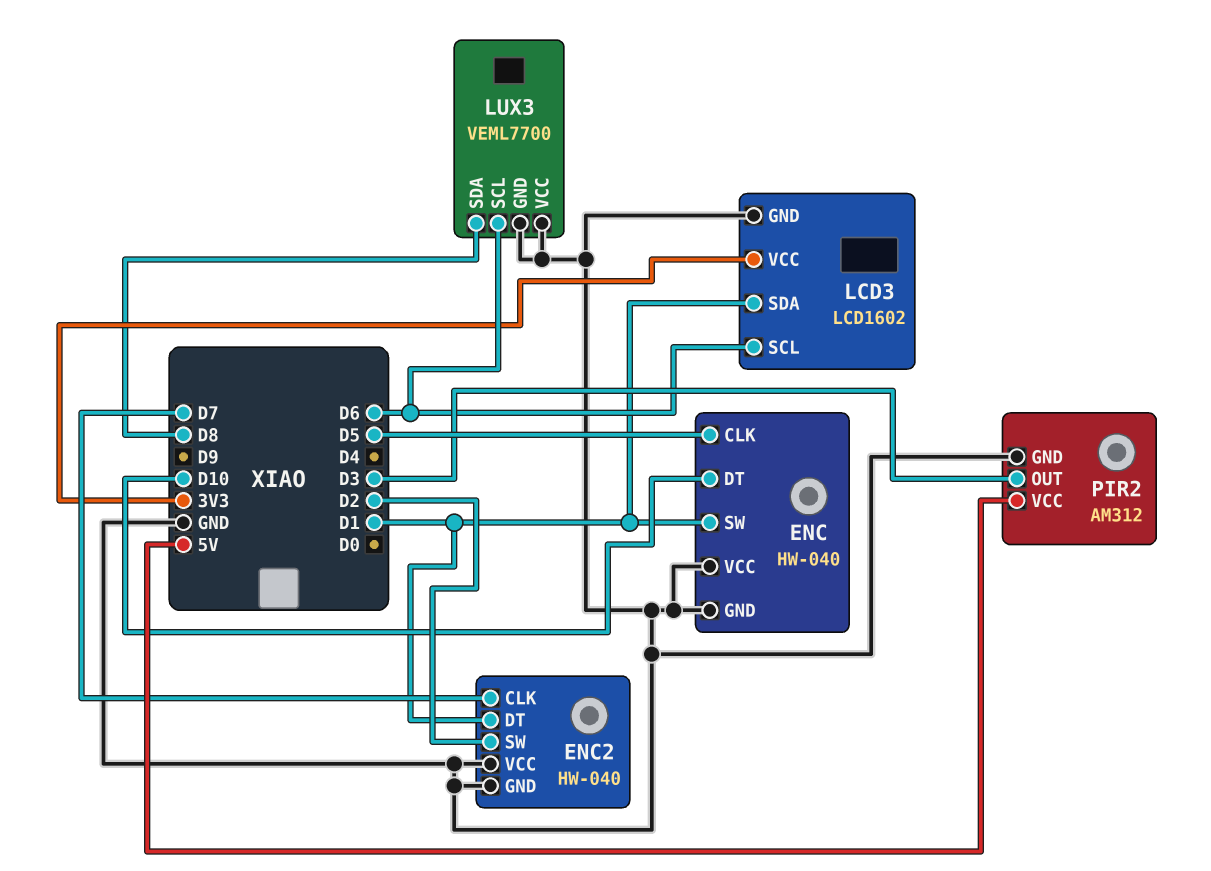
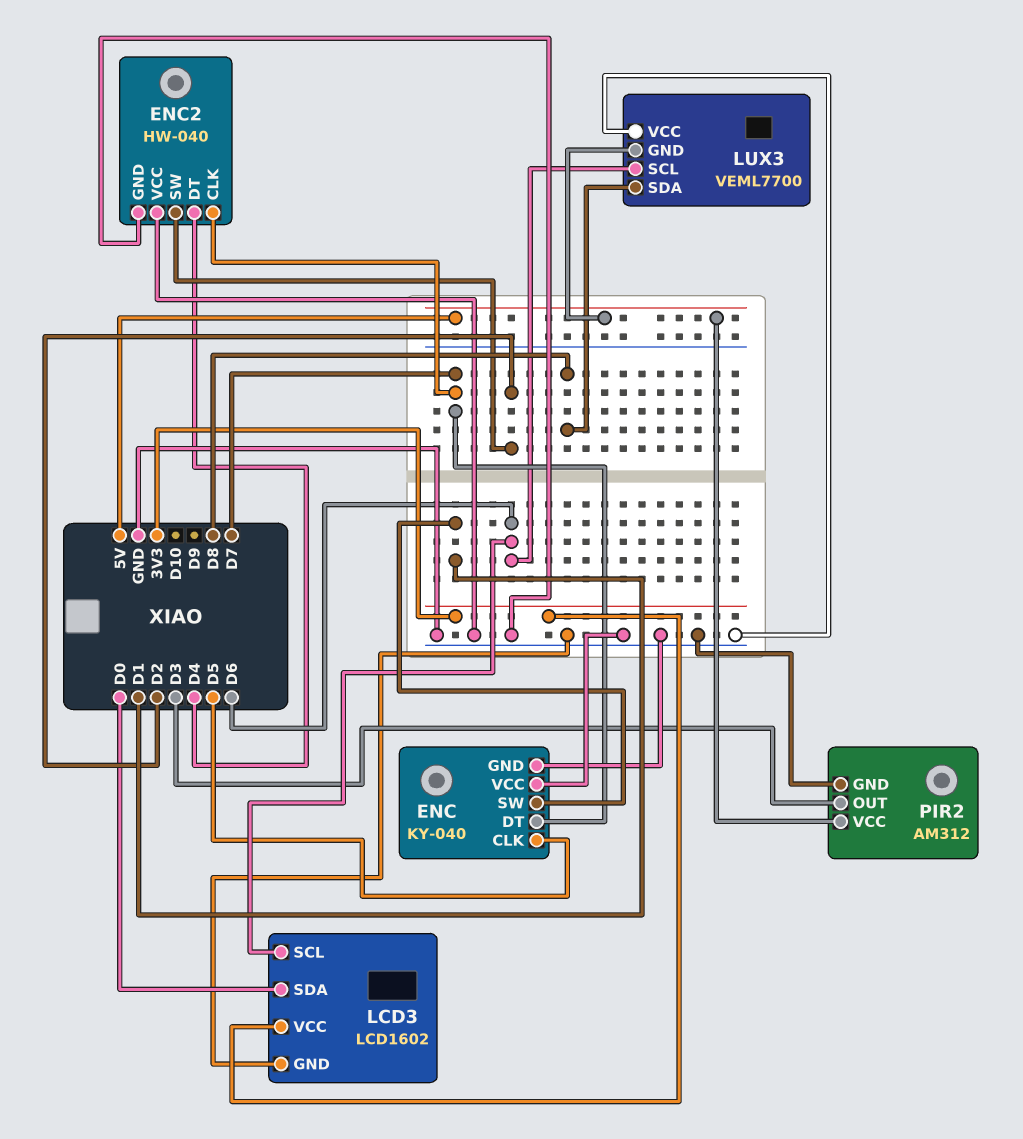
ENC: HW-040 -> KY-040
ENC pin DT: D10 -> D7
ENC2 pin DT: D1 -> D4
LCD3 pin SDA: D1 -> D0
LUX3 pin GND: GND -> 5V

